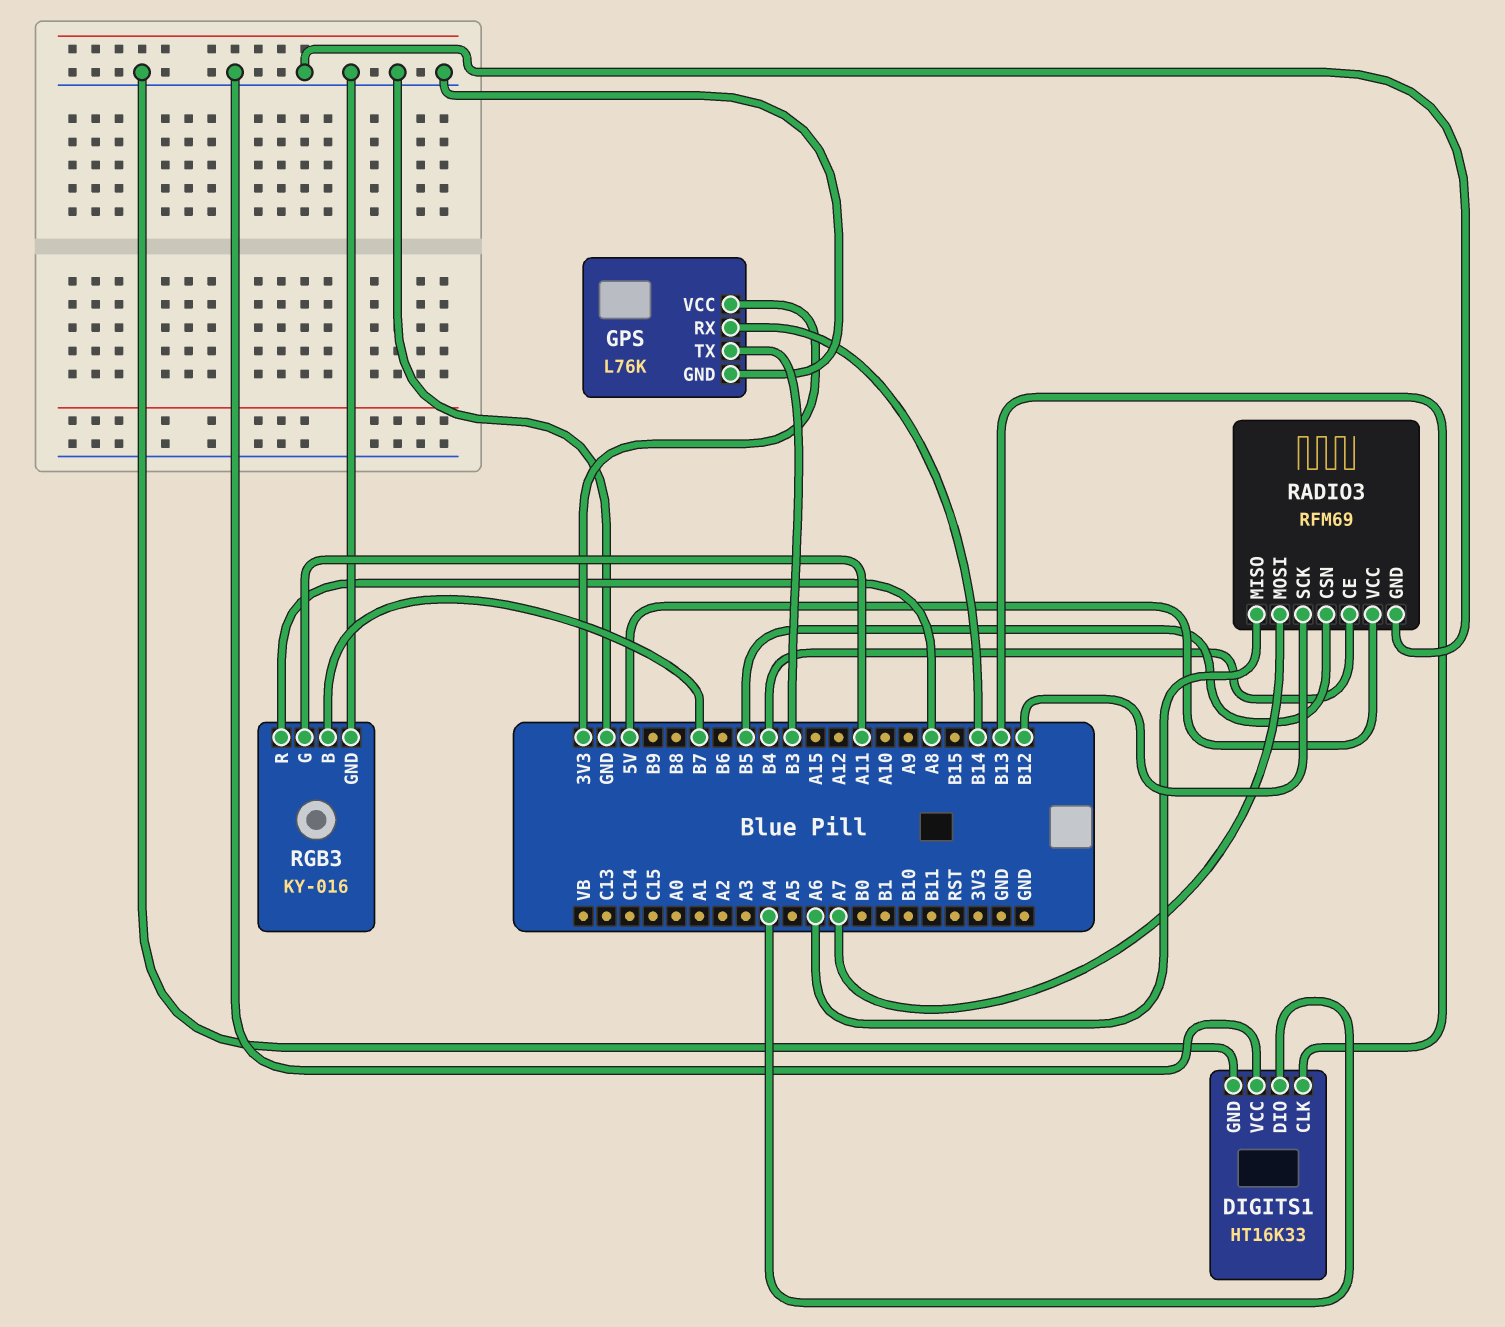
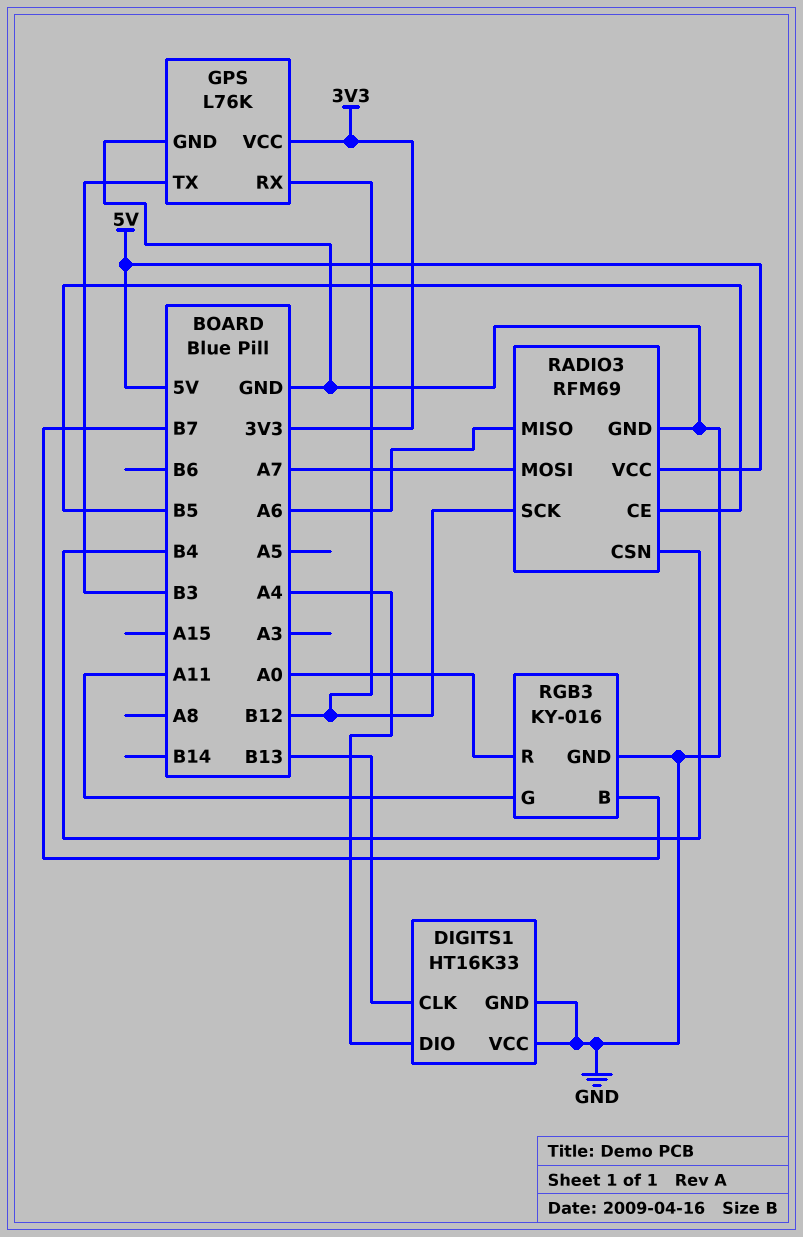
GPS pin RX: B14 -> B12
RADIO3 pin CE: B4 -> B5
RADIO3 pin CSN: B5 -> B4
RGB3 pin R: A8 -> A0

